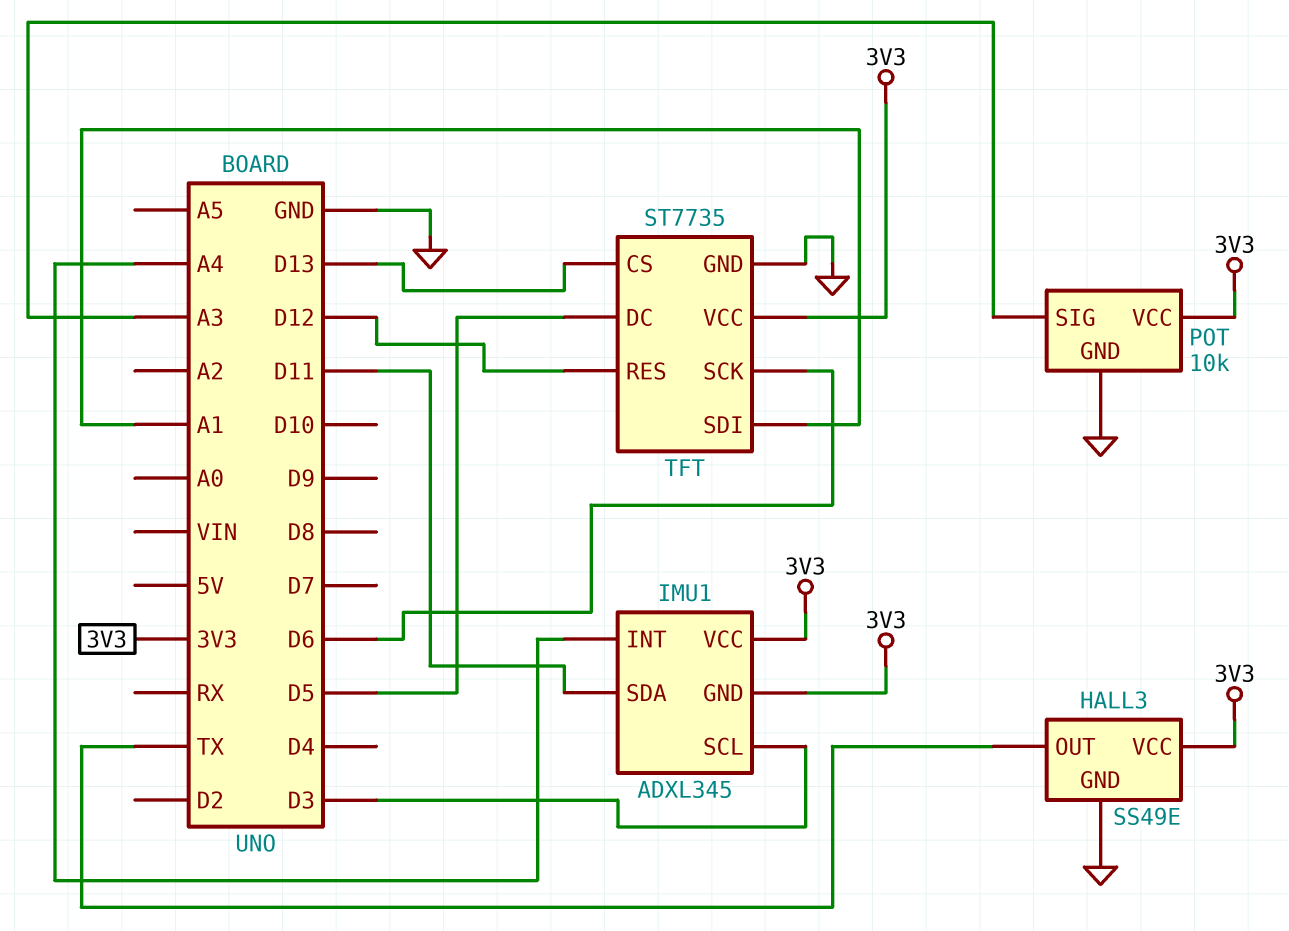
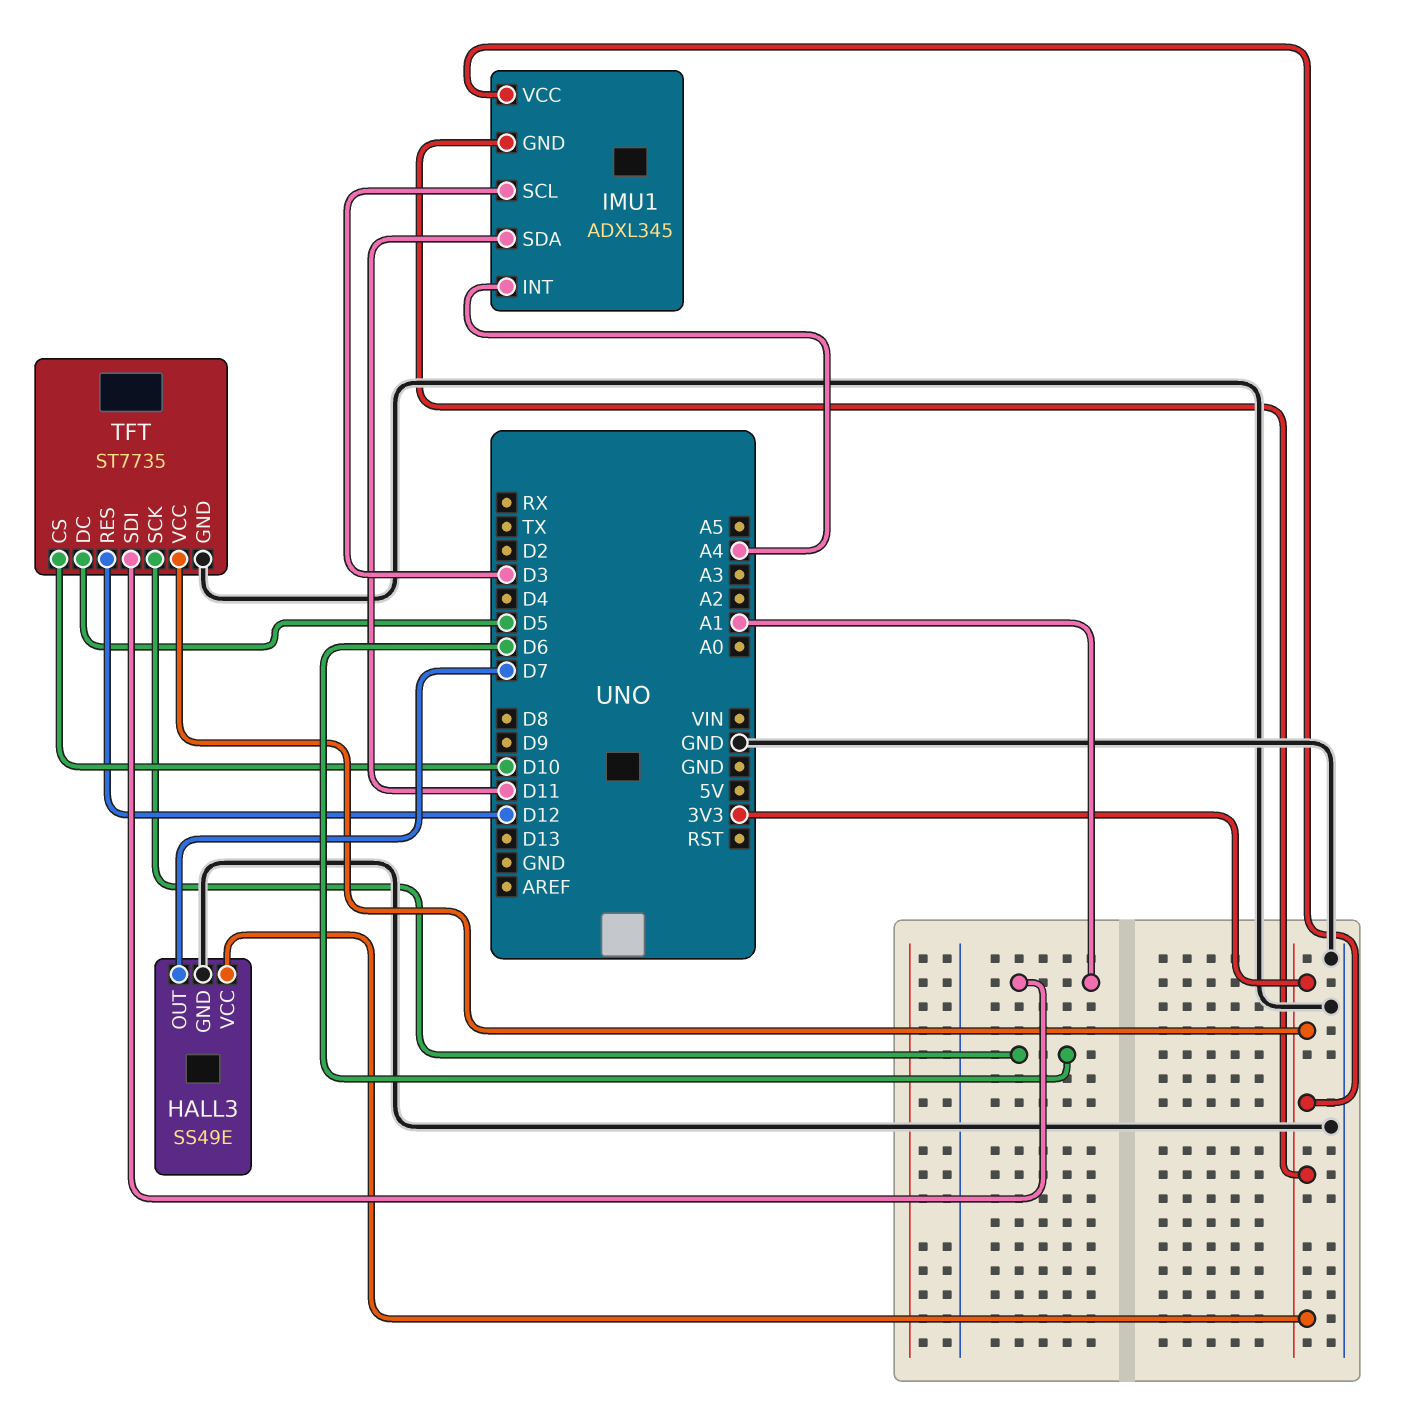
HALL3 pin OUT: TX -> D7
POT: 10k -> none
POT pin GND: GND -> none
POT pin SIG: A3 -> none
POT pin VCC: 3V3 -> none
TFT pin CS: D13 -> D10

